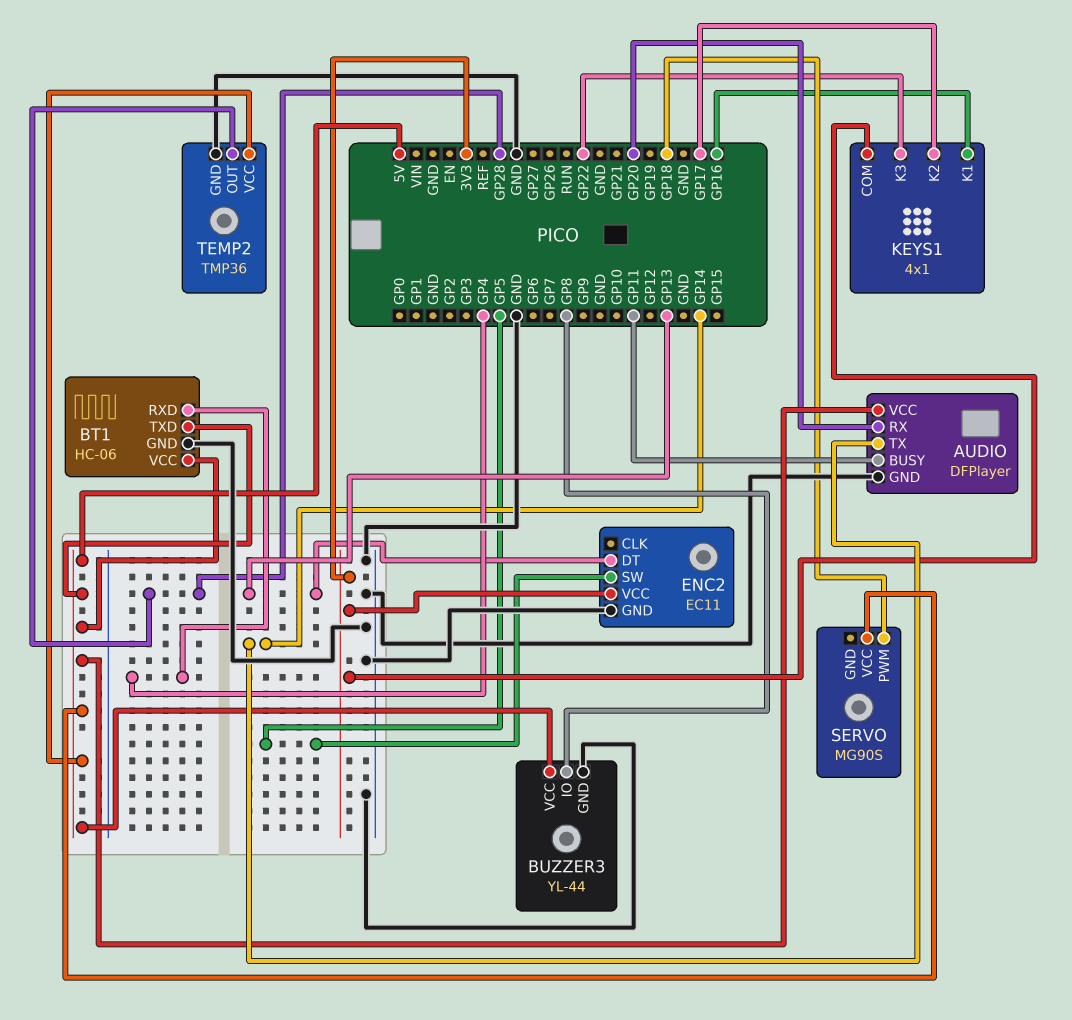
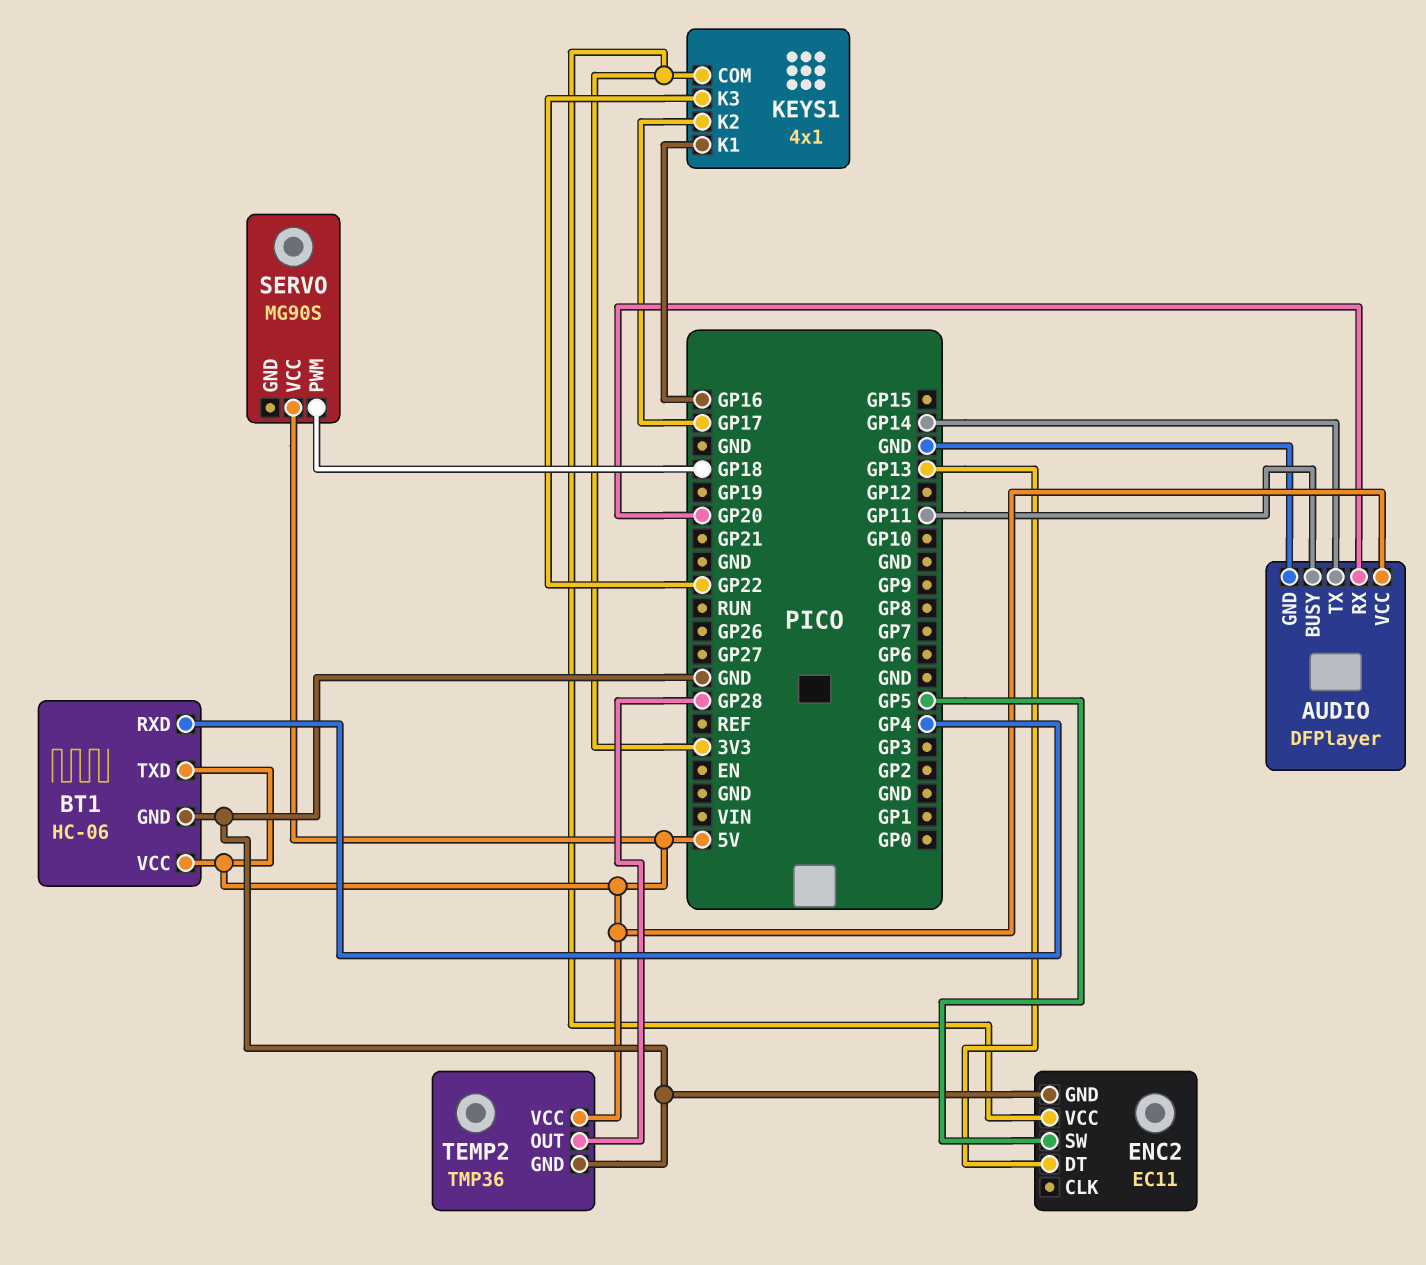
BUZZER3: YL-44 -> none
BUZZER3 pin GND: GND -> none
BUZZER3 pin IO: GP8 -> none
BUZZER3 pin VCC: 5V -> none

